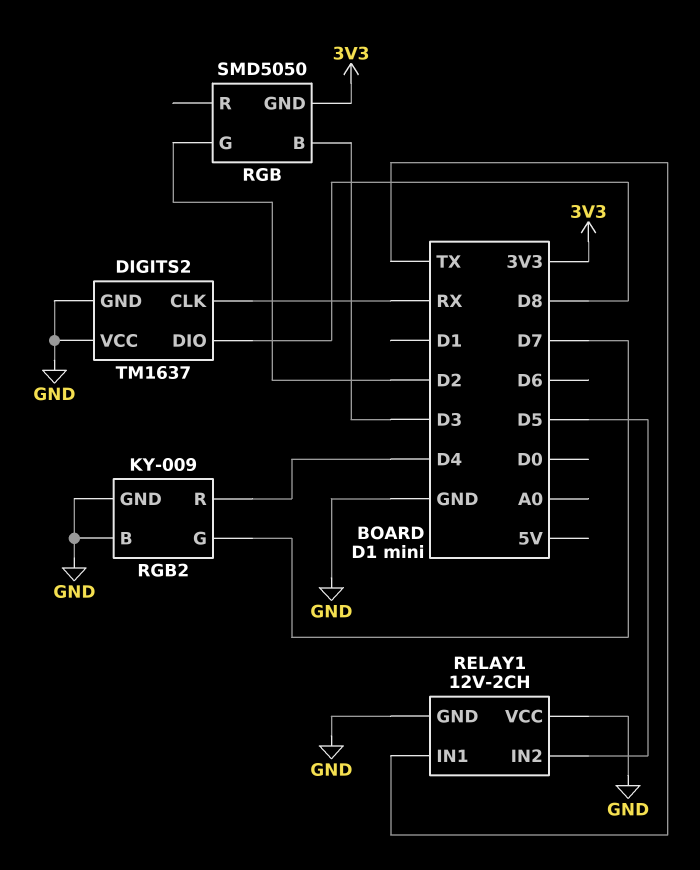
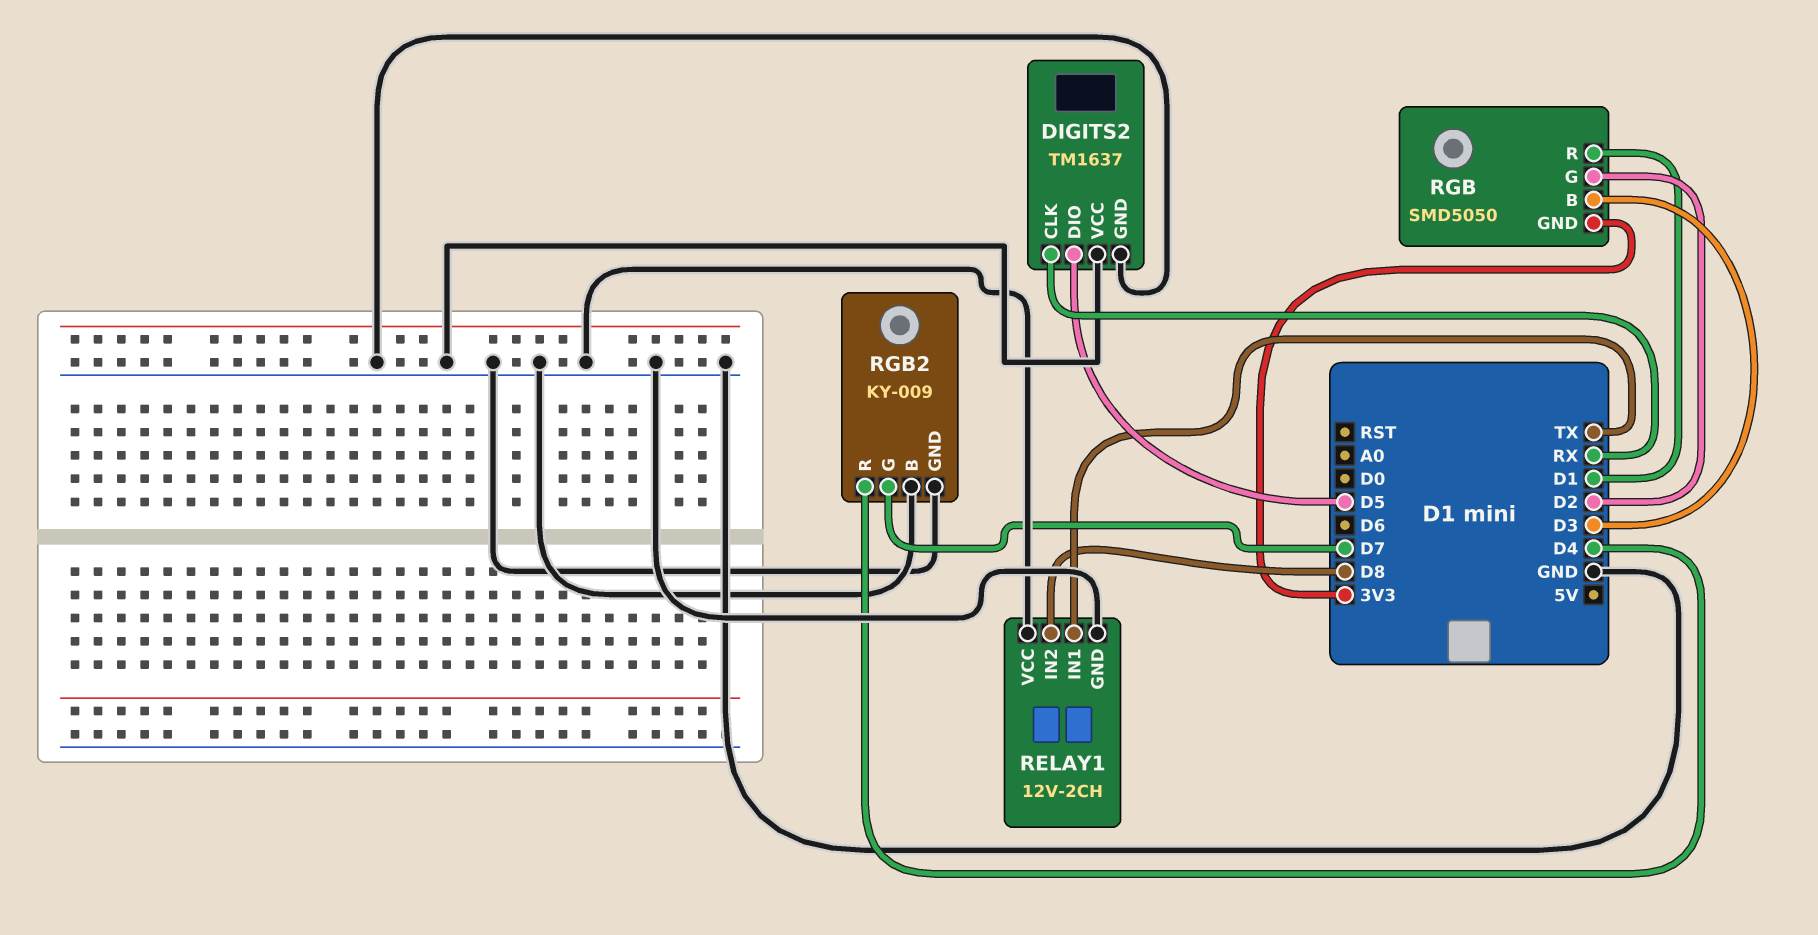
DIGITS2 pin DIO: D8 -> D5
RELAY1 pin IN2: D5 -> D8
RGB pin R: none -> D1

